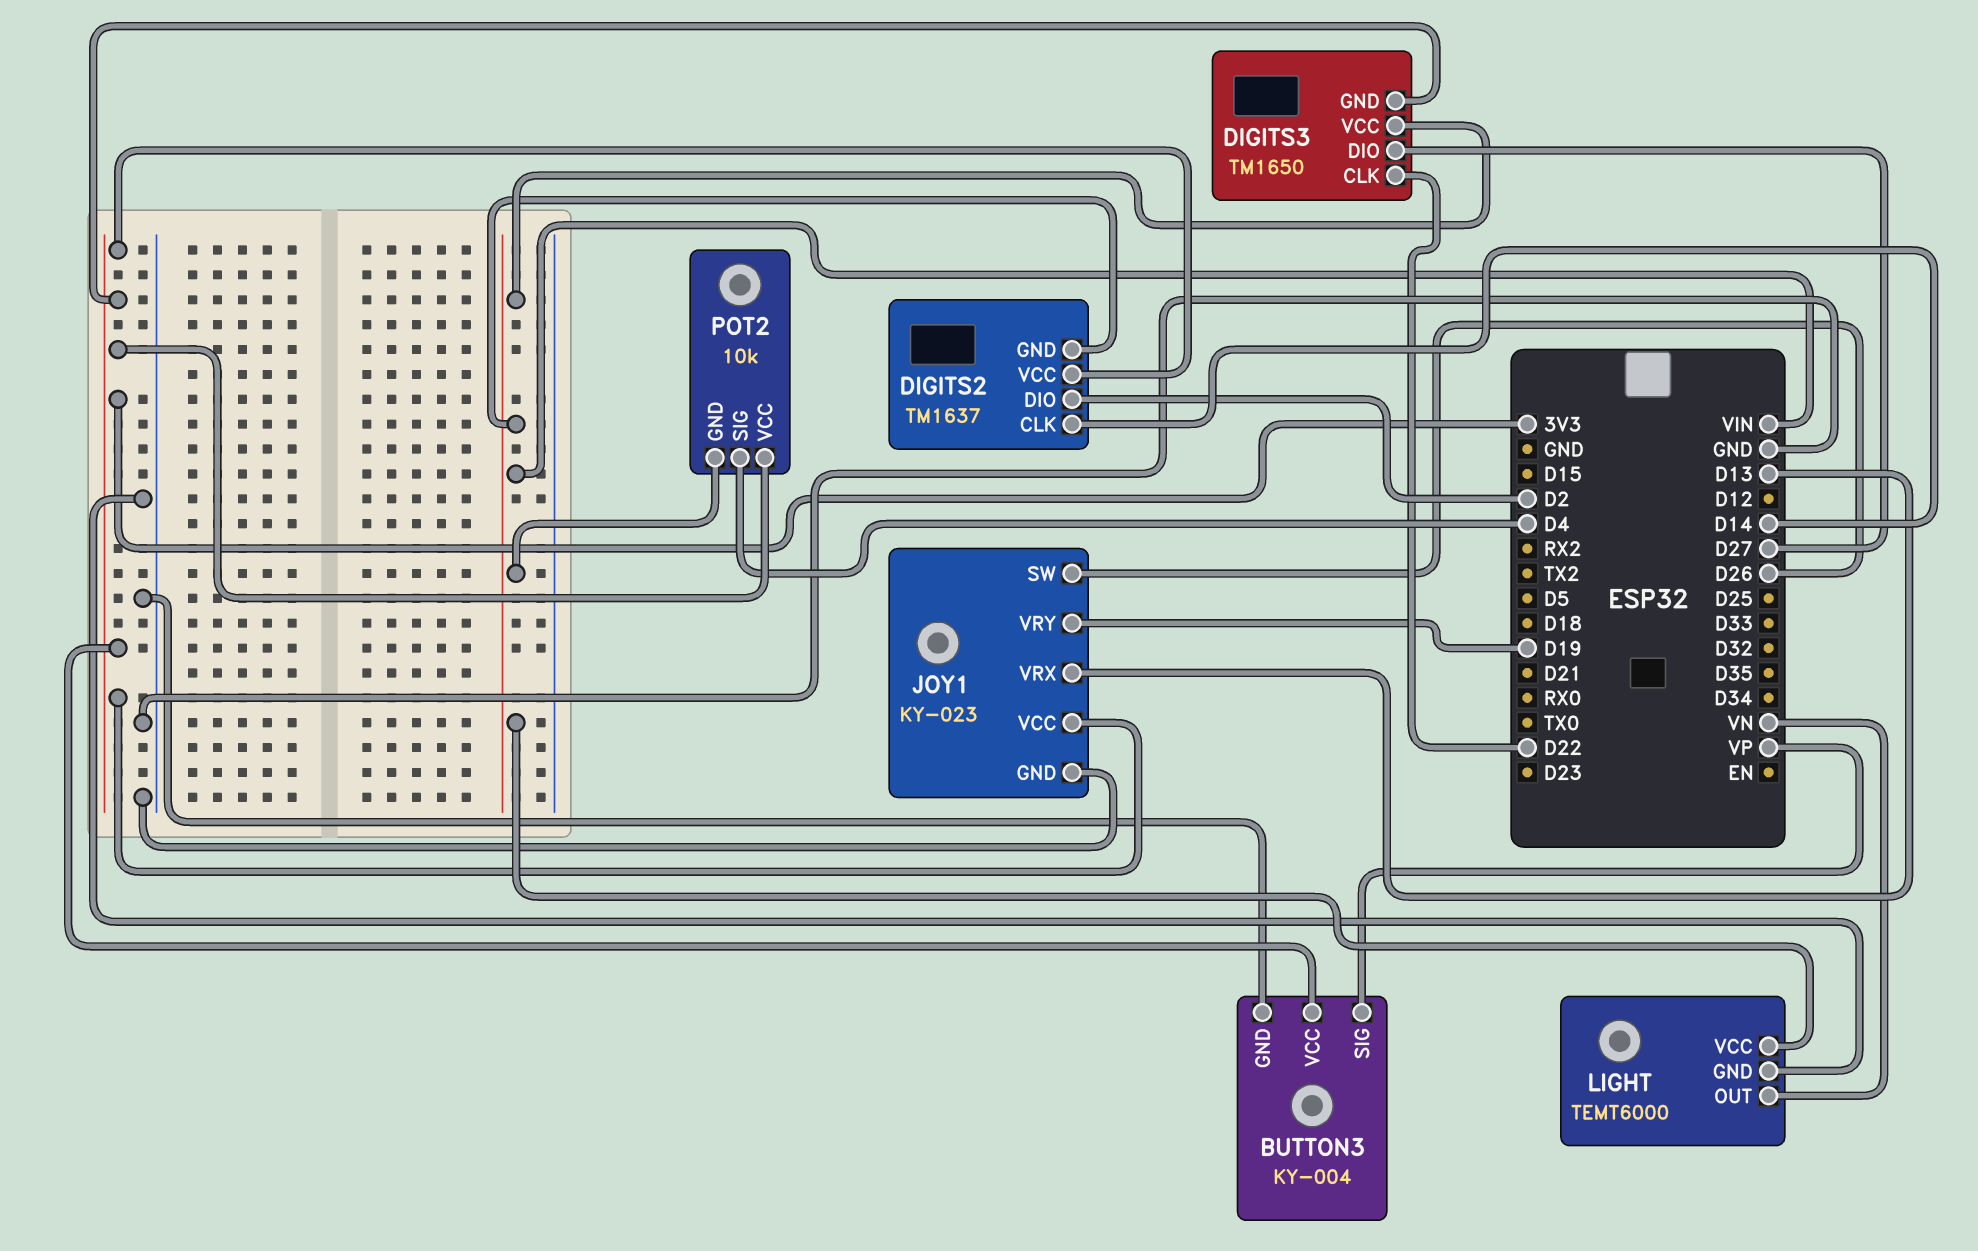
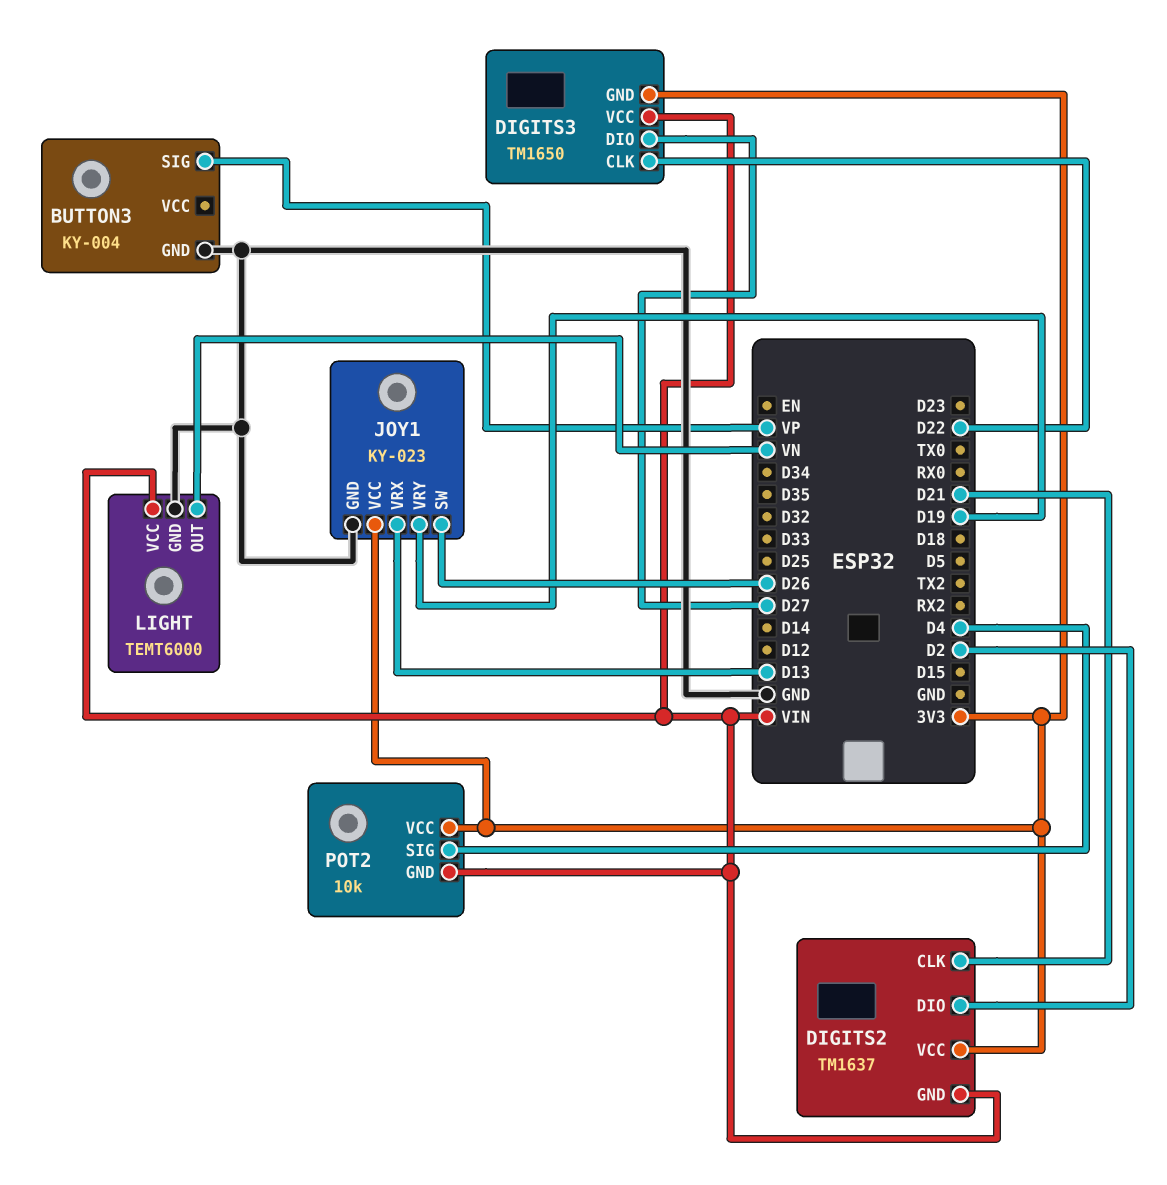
BUTTON3 pin VCC: 3V3 -> none
DIGITS2 pin CLK: D14 -> D21

